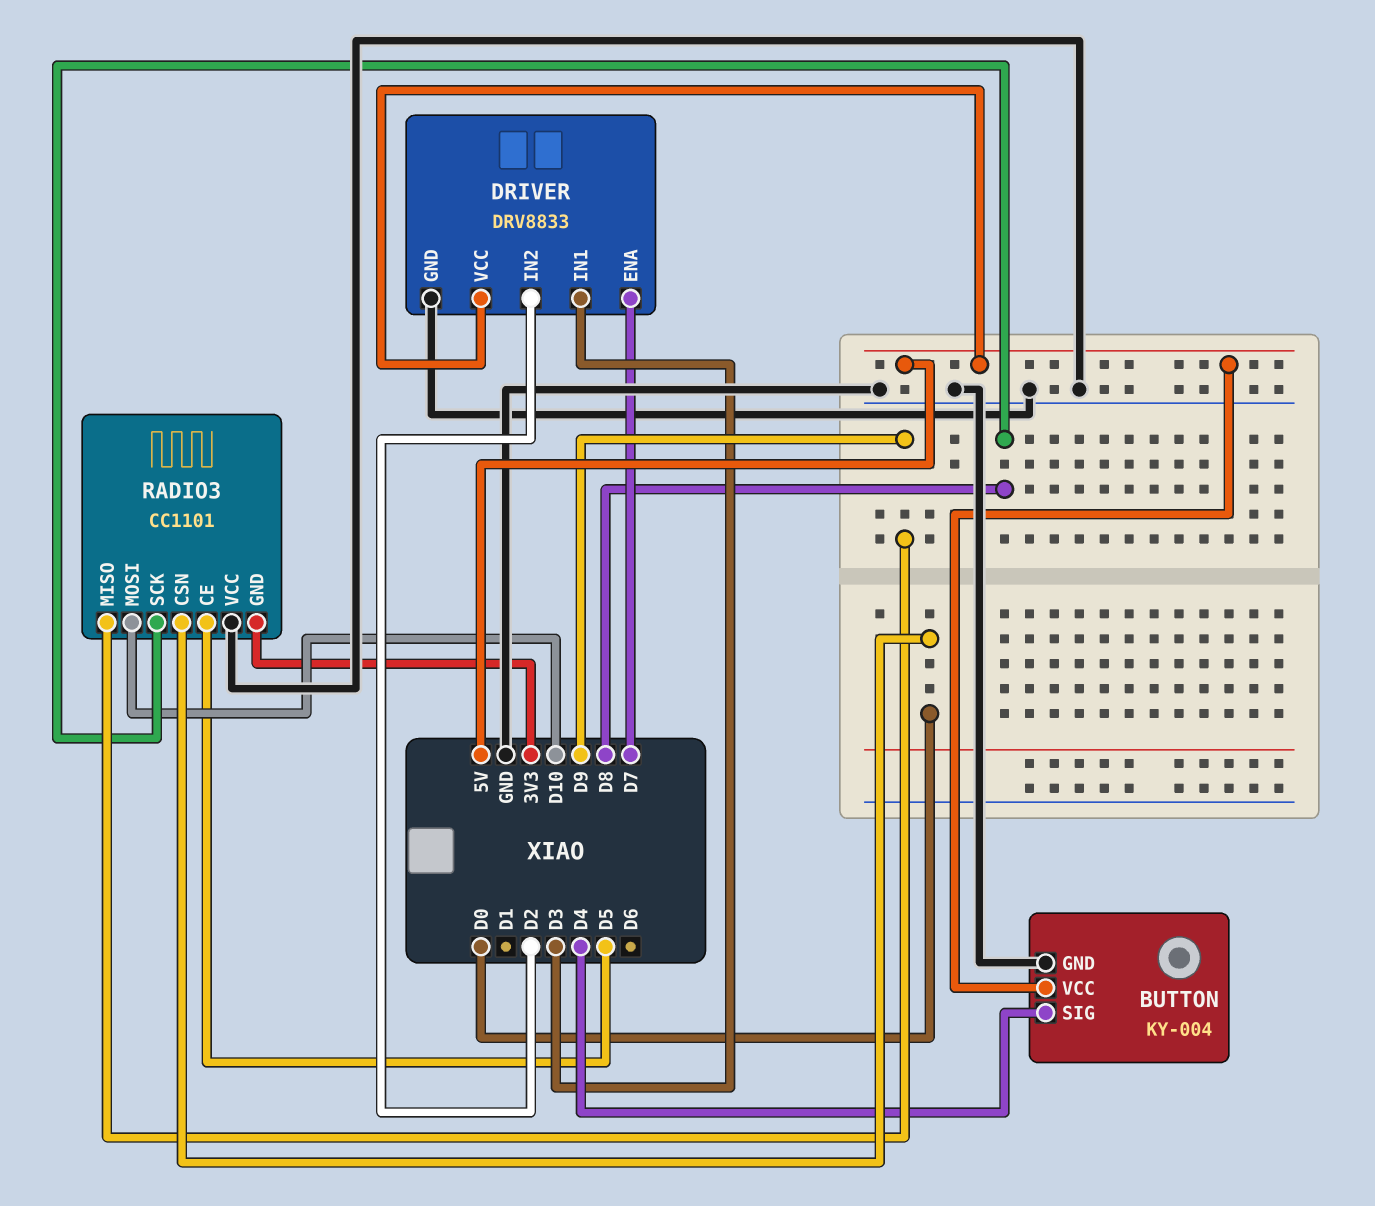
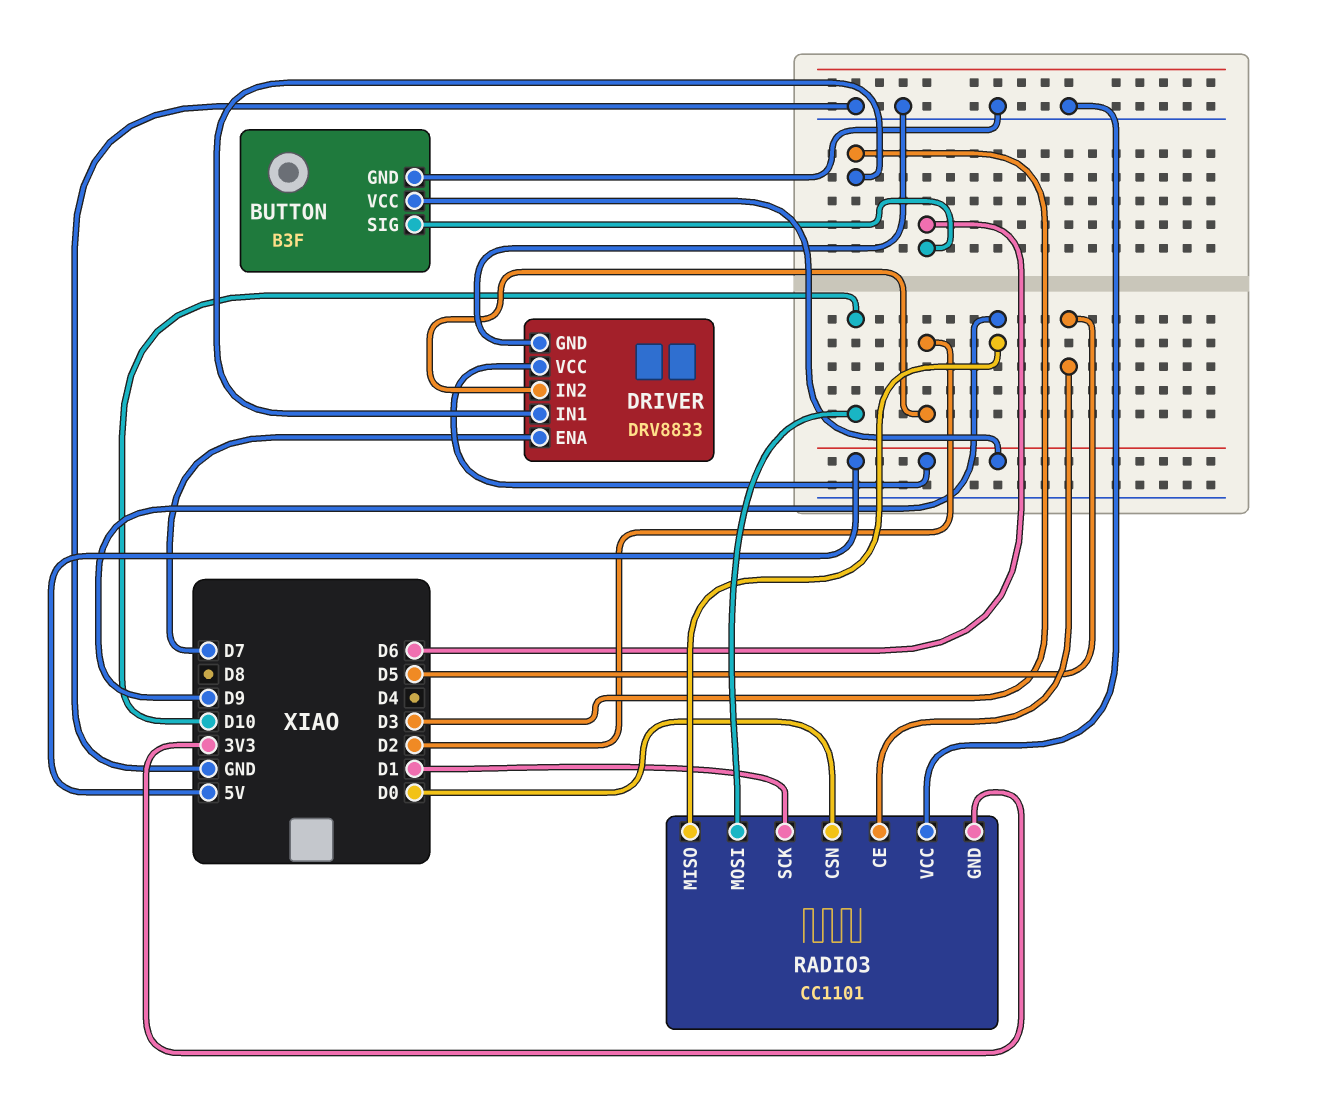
BUTTON: KY-004 -> B3F
BUTTON pin SIG: D4 -> D6
RADIO3 pin SCK: D8 -> D1

